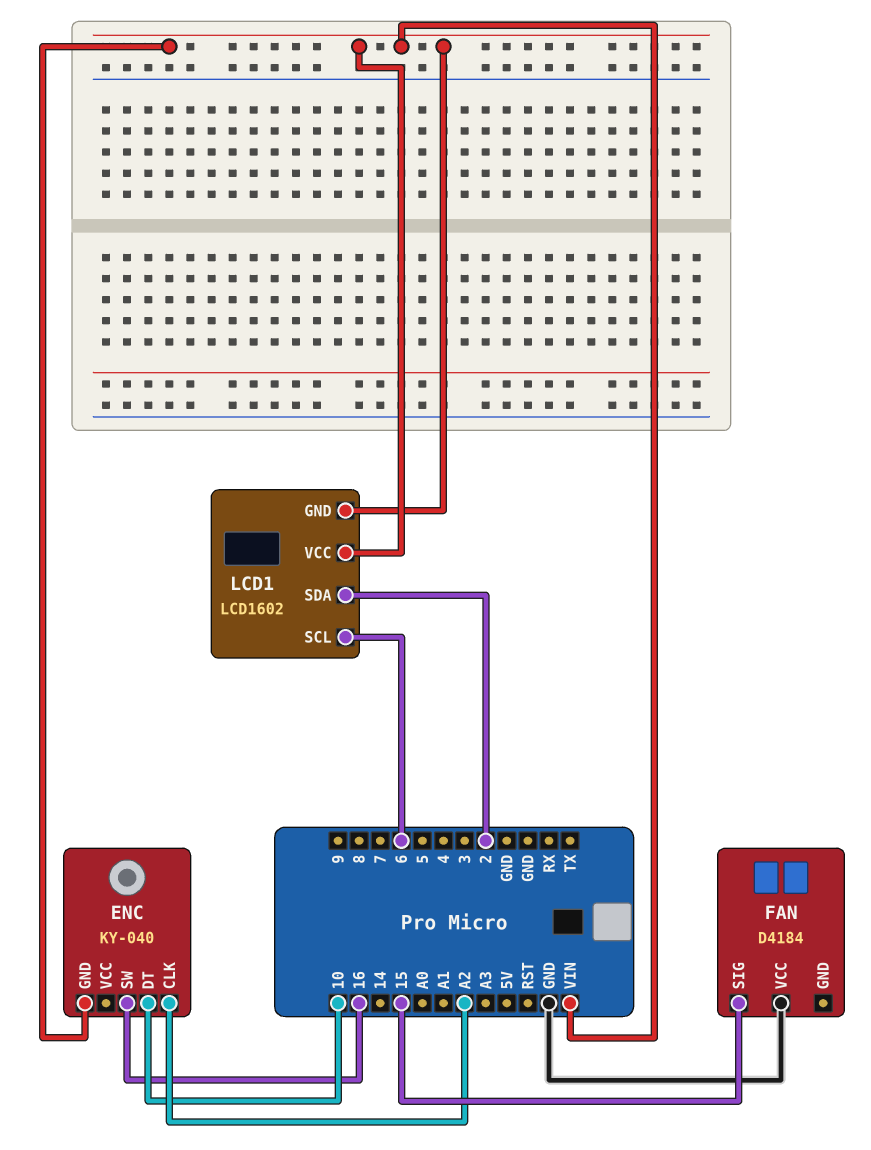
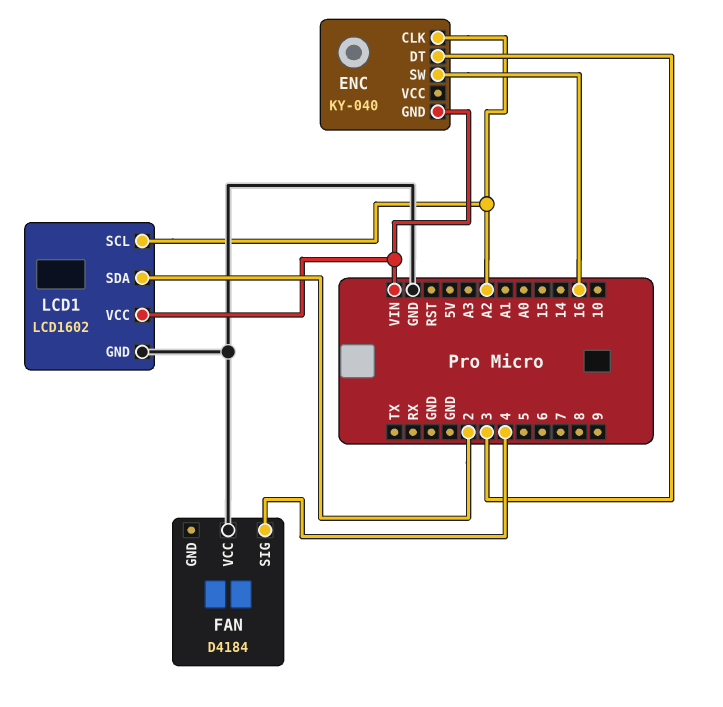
ENC pin DT: 10 -> 3
FAN pin SIG: 15 -> 4
LCD1 pin GND: VIN -> GND
LCD1 pin SCL: 6 -> A2

